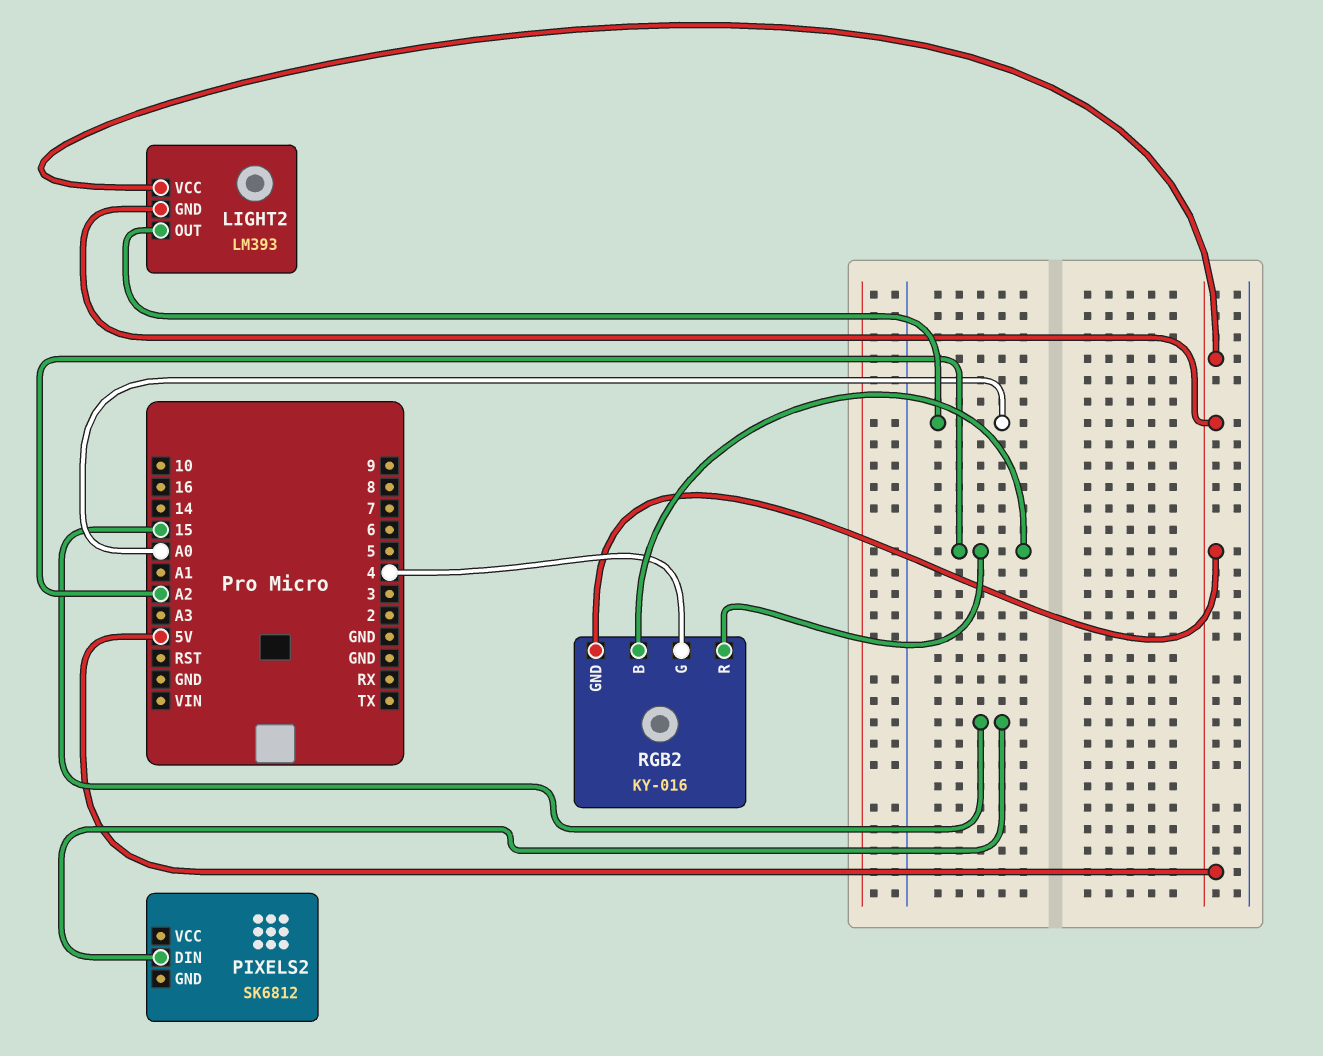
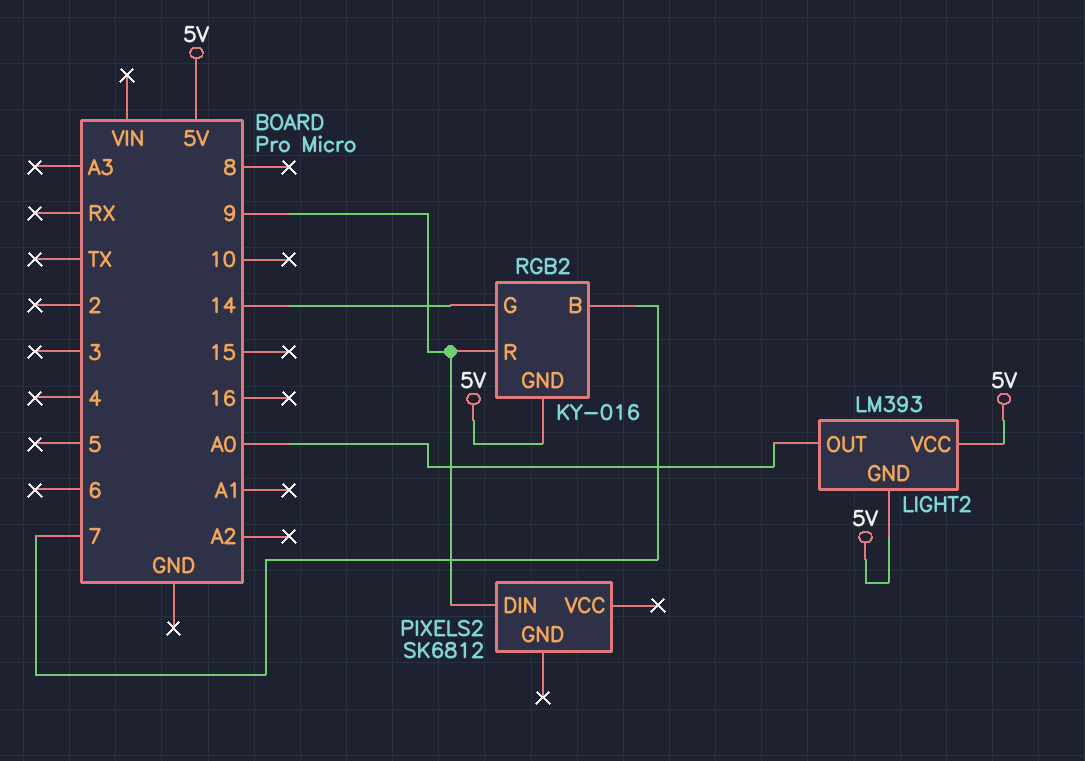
PIXELS2 pin DIN: 15 -> 9
RGB2 pin B: A2 -> 7
RGB2 pin G: 4 -> 14
RGB2 pin R: A2 -> 9

